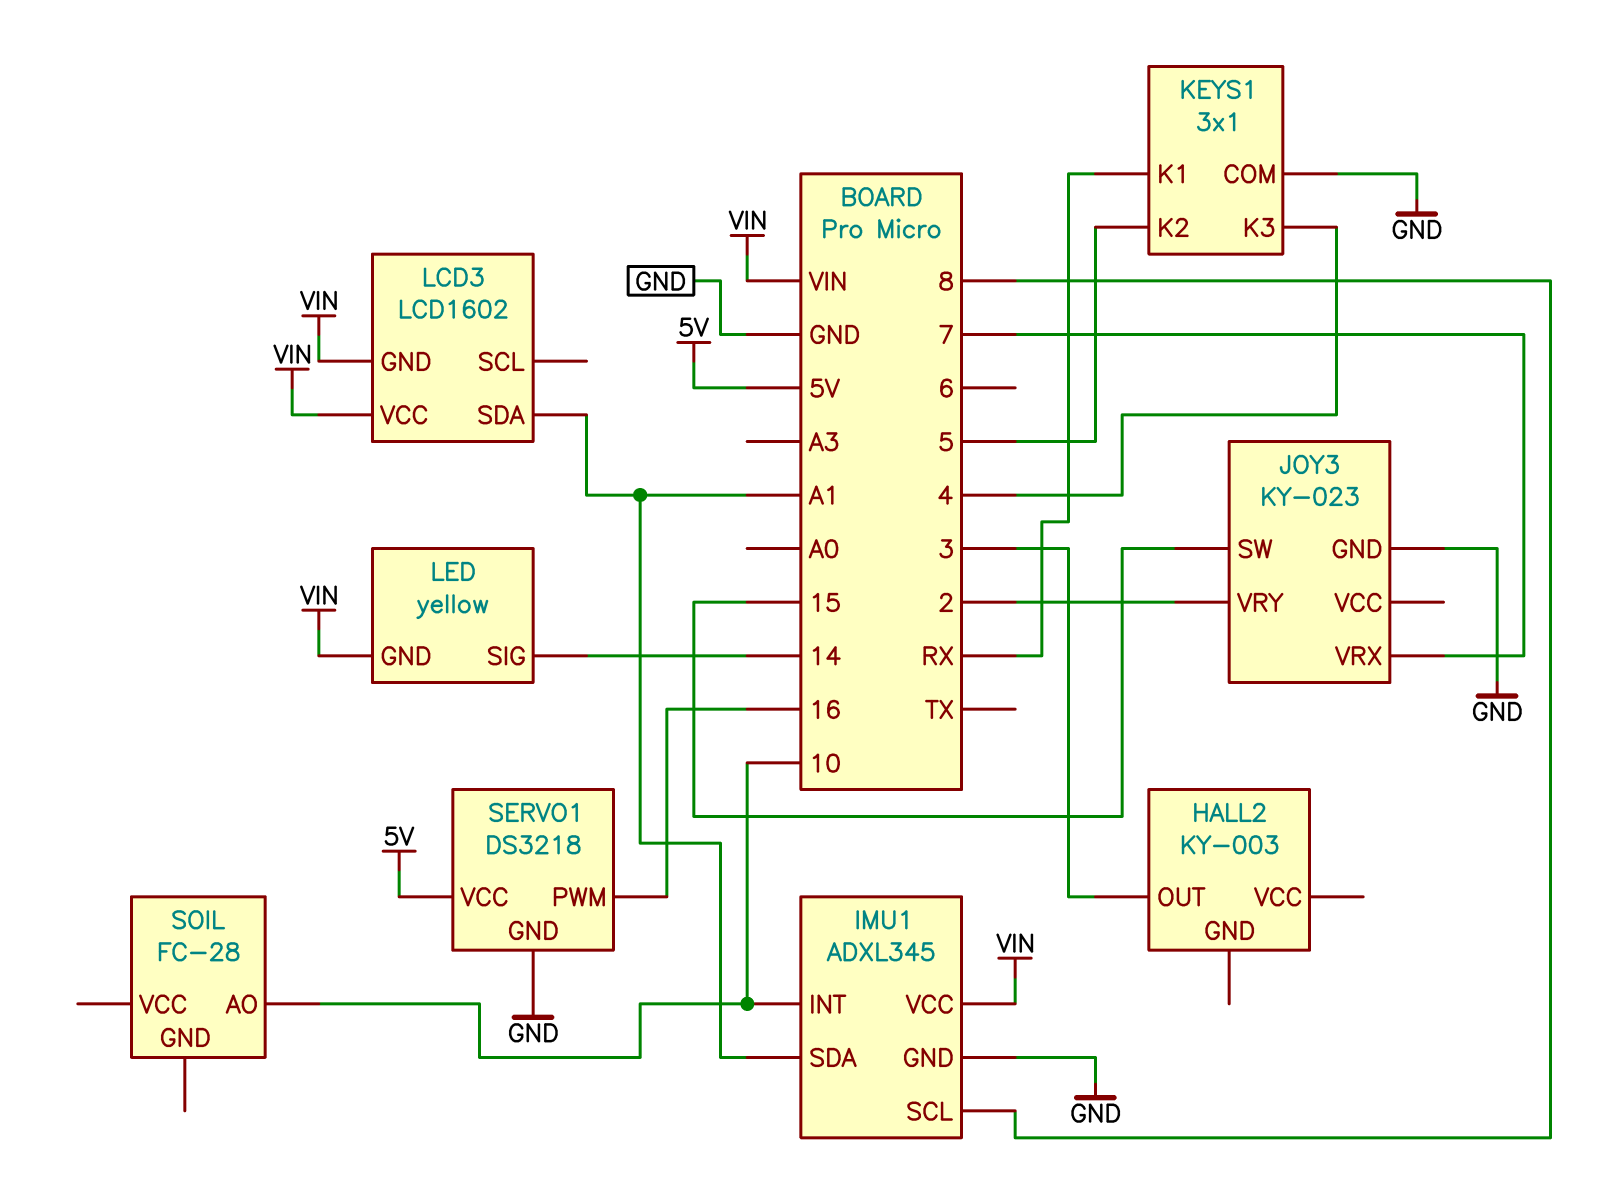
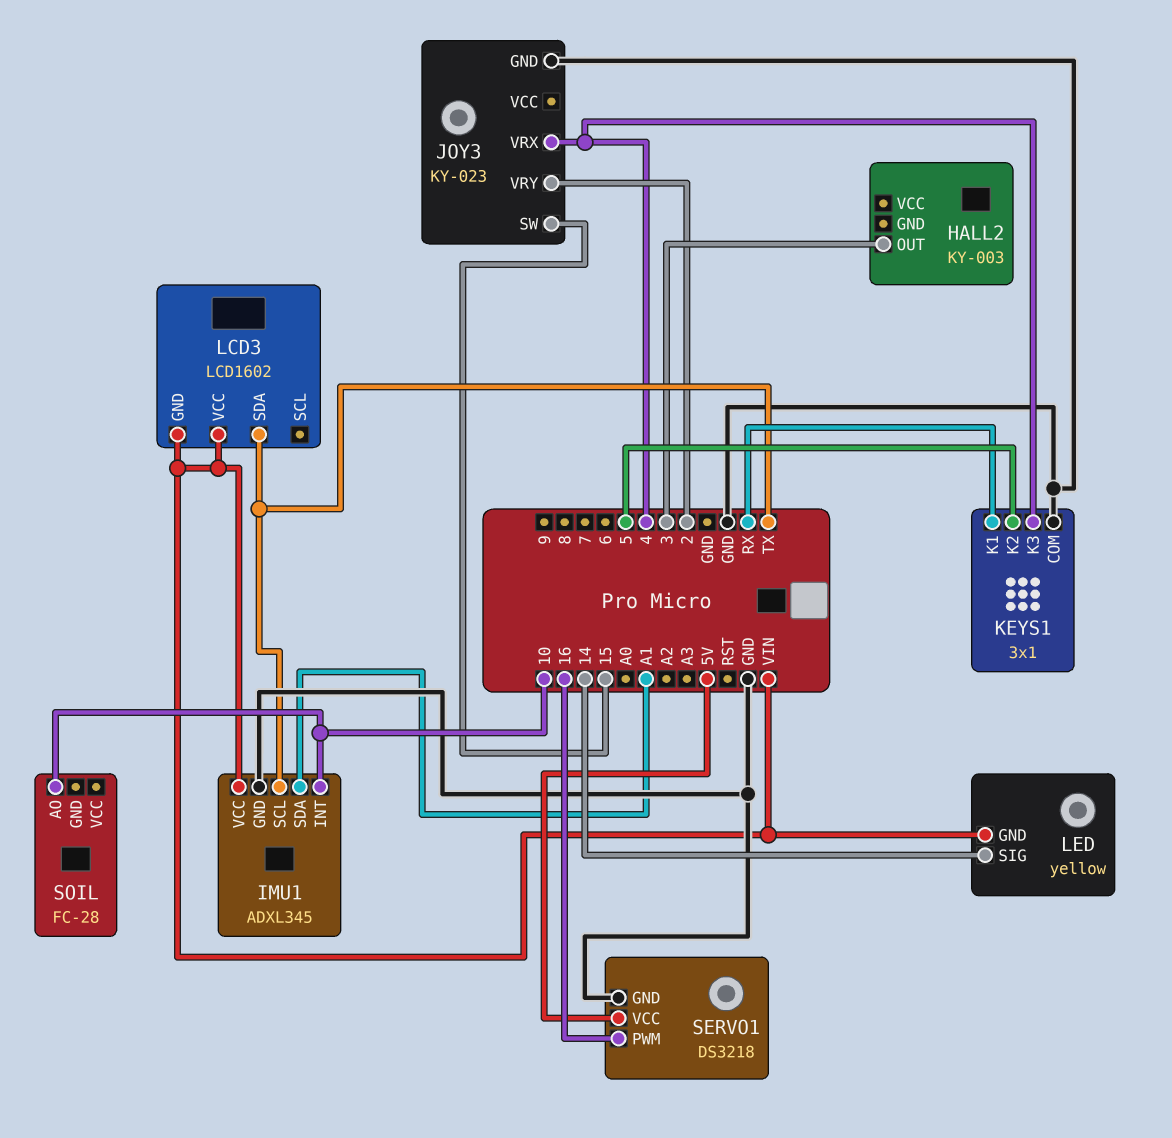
IMU1 pin SCL: 8 -> TX
JOY3 pin VRX: 7 -> 4
LCD3 pin SDA: A1 -> TX

